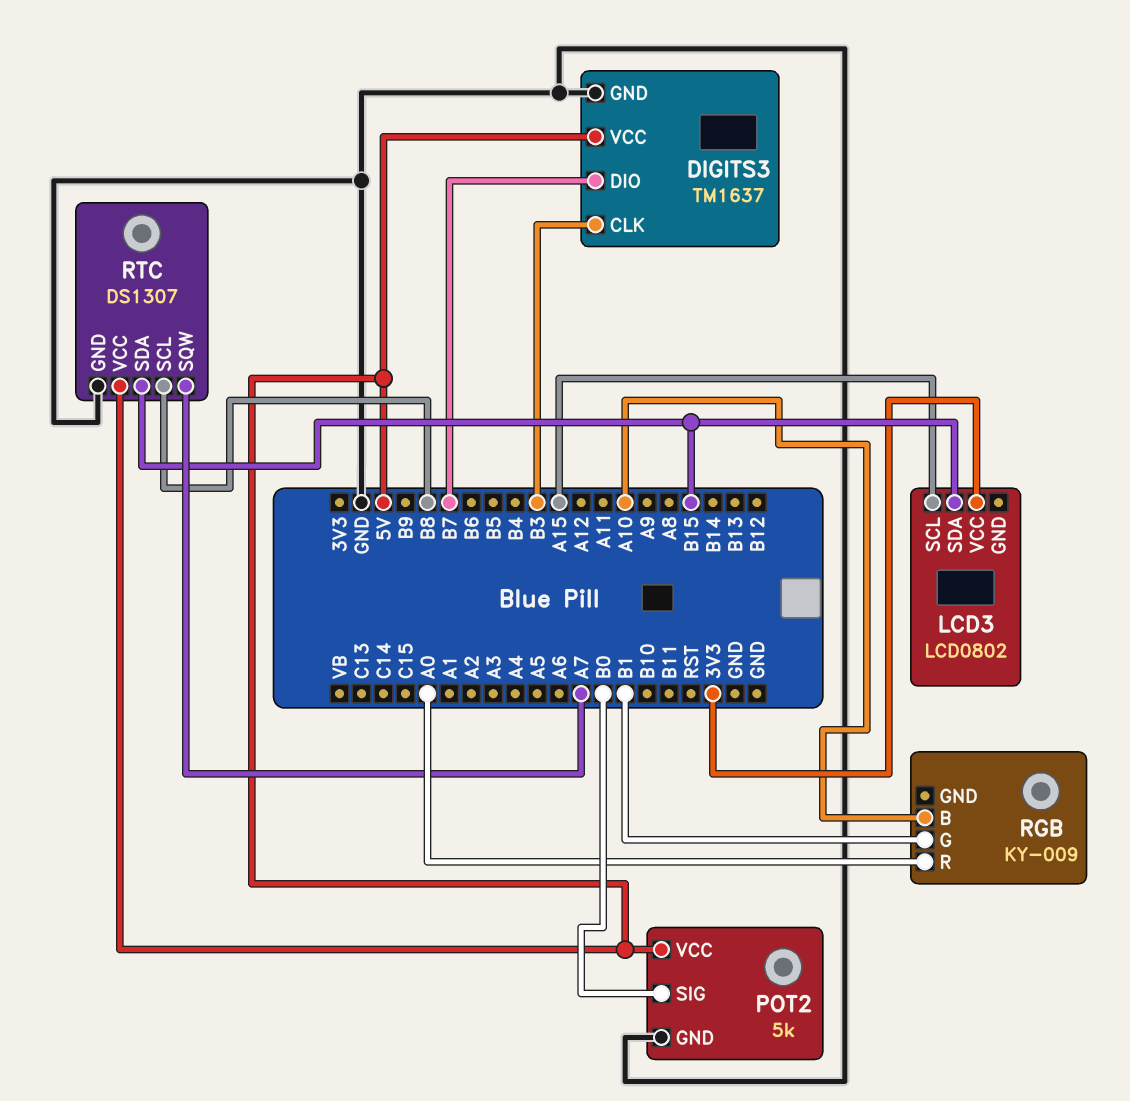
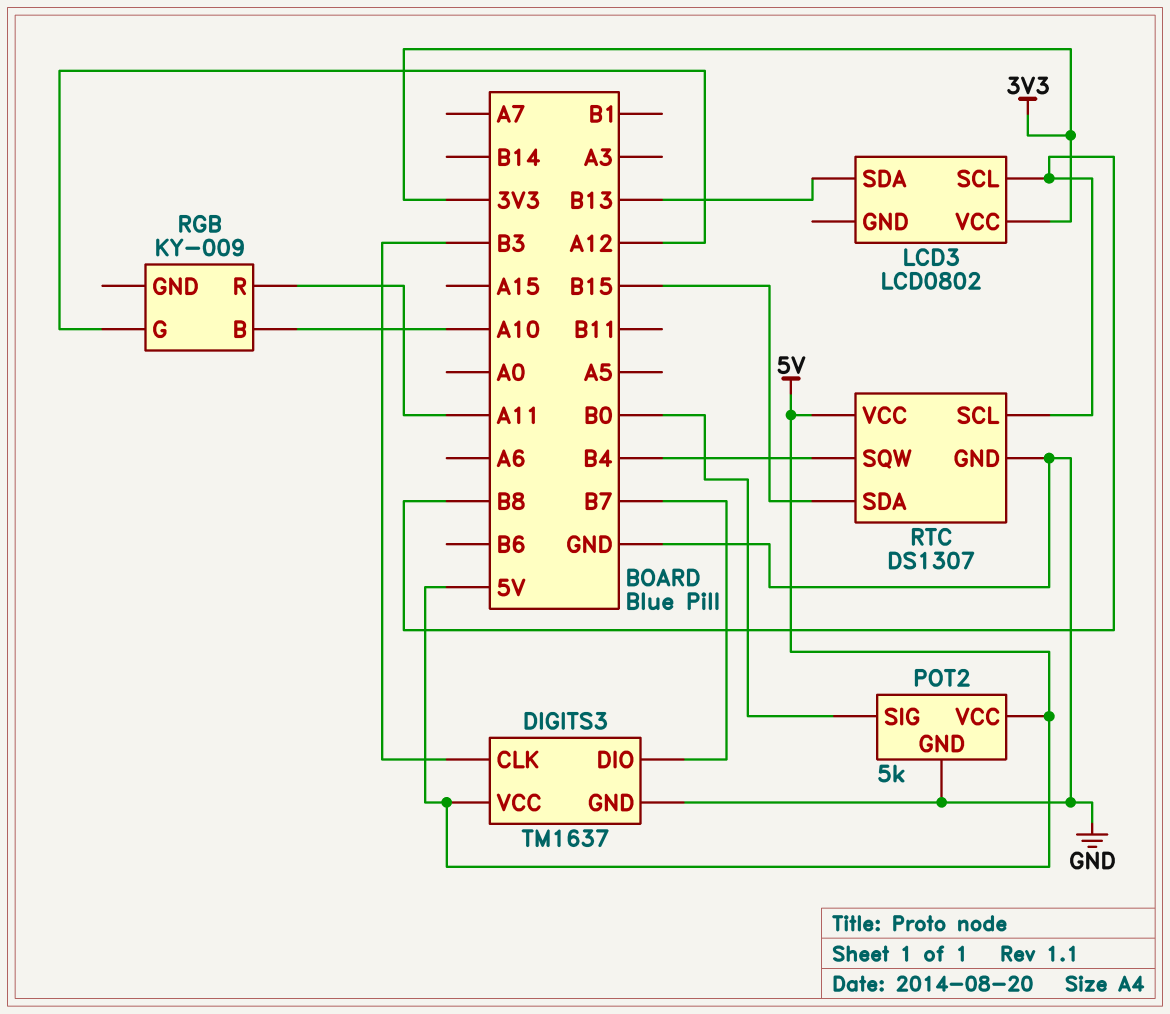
LCD3 pin SCL: A15 -> B8
LCD3 pin SDA: B15 -> B13
RGB pin G: B1 -> A12
RGB pin R: A0 -> A11
RTC pin SQW: A7 -> B4

